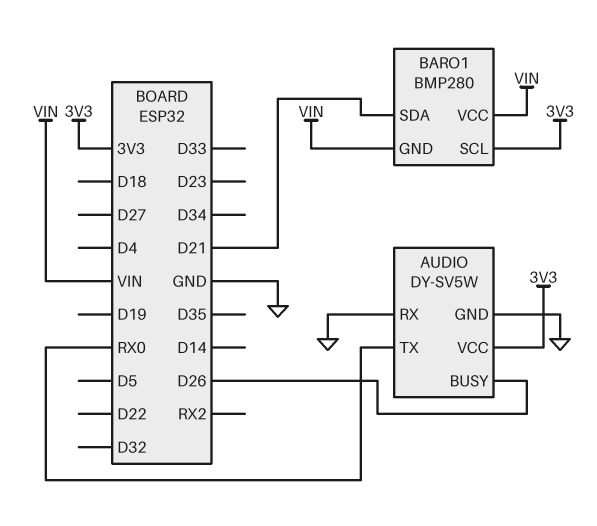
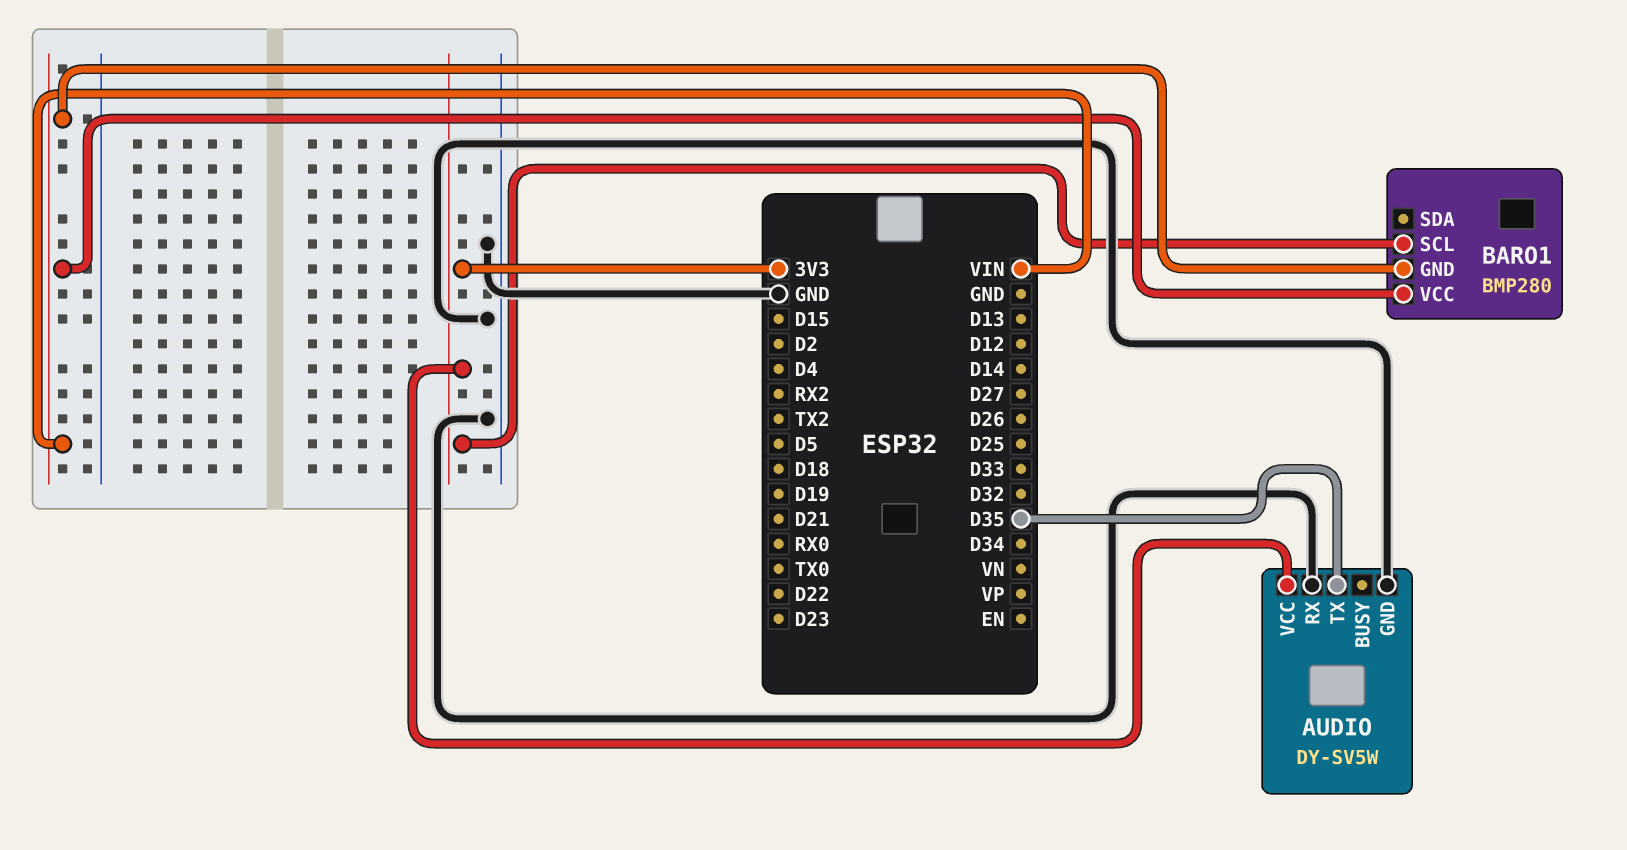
AUDIO pin BUSY: D26 -> none
AUDIO pin TX: RX0 -> D35
BARO1 pin SDA: D21 -> none

